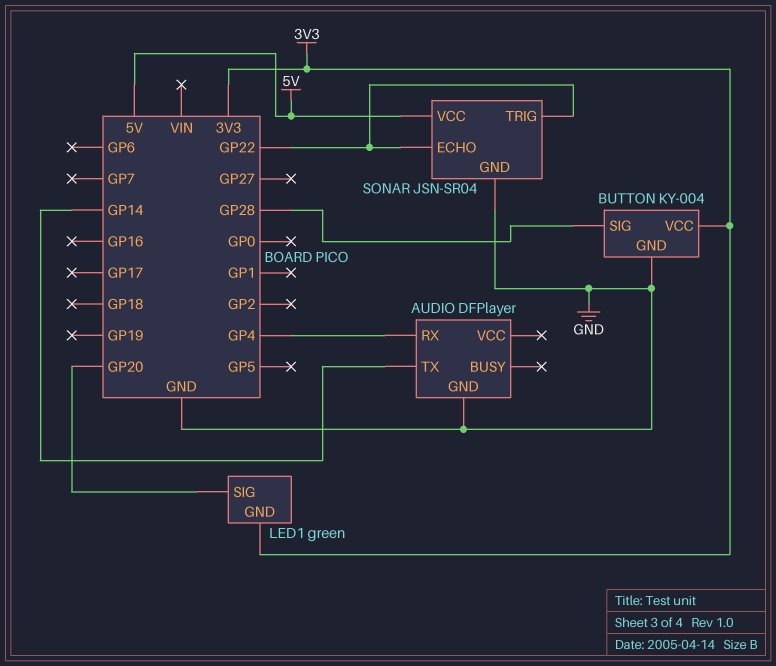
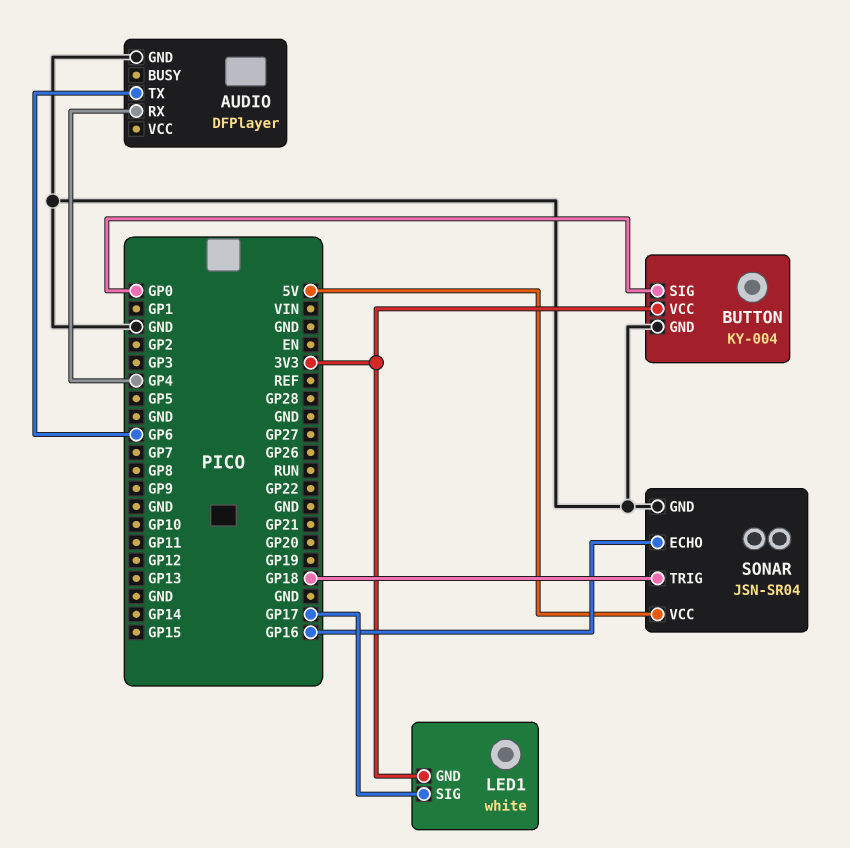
AUDIO pin TX: GP14 -> GP6
BUTTON pin SIG: GP28 -> GP0
LED1: green -> white
LED1 pin SIG: GP20 -> GP17
SONAR pin ECHO: GP22 -> GP16
SONAR pin TRIG: GP22 -> GP18

